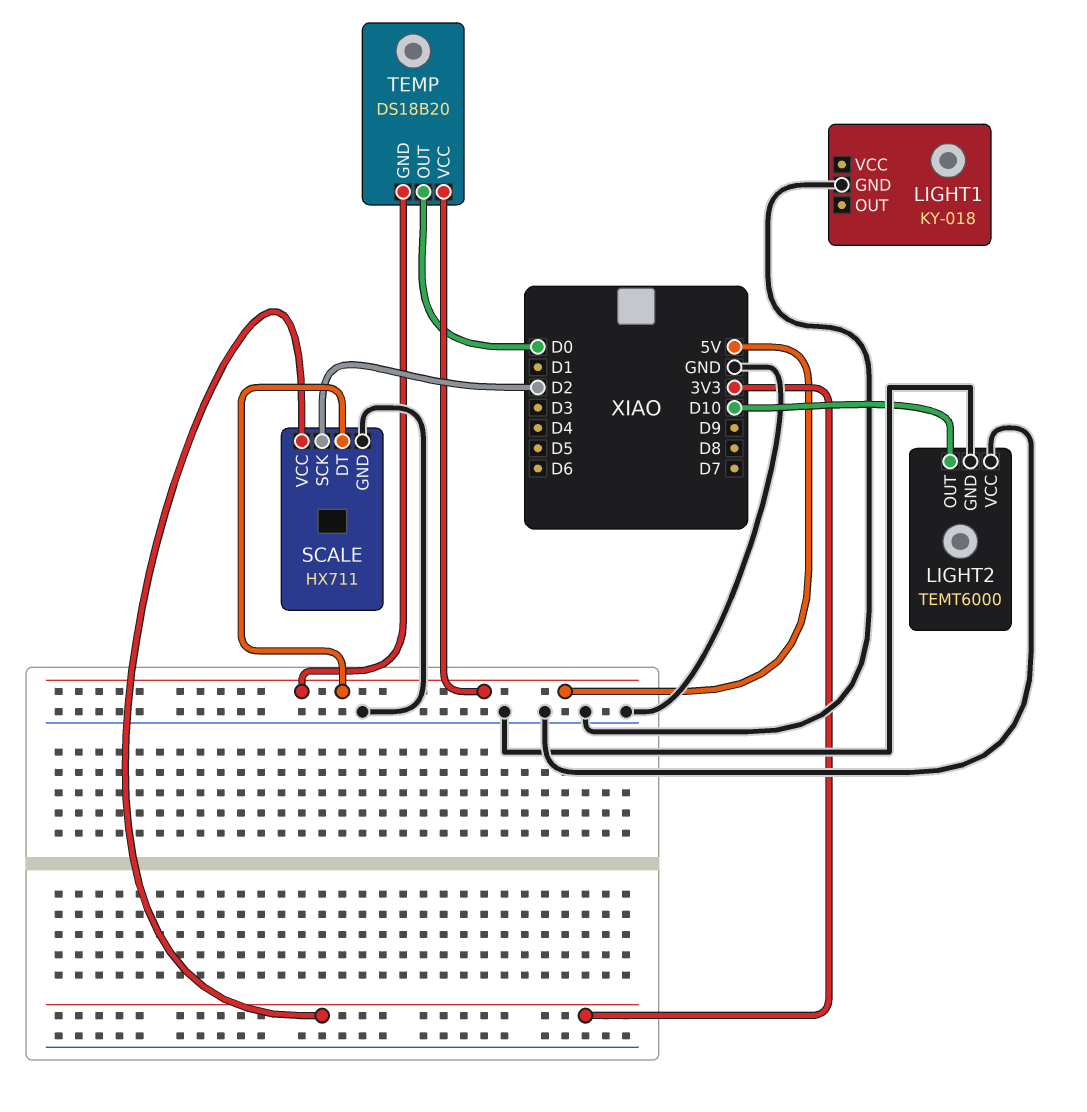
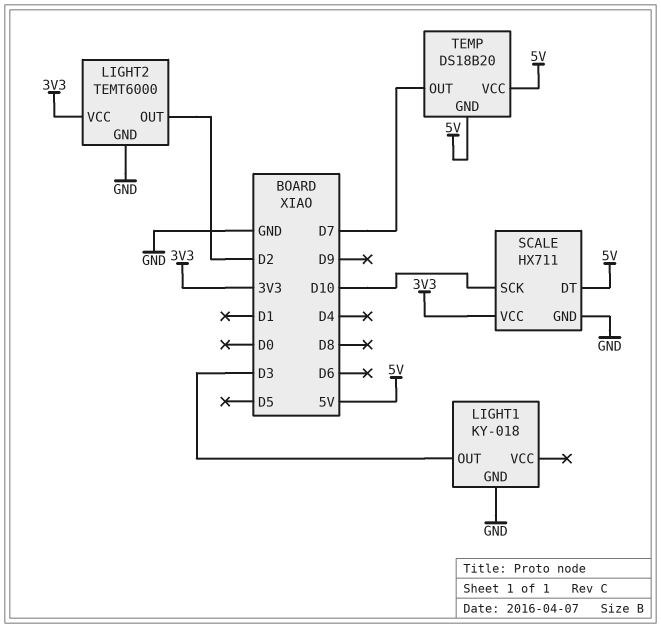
LIGHT1 pin OUT: none -> D3
LIGHT2 pin OUT: D10 -> D2
LIGHT2 pin VCC: GND -> 3V3
SCALE pin SCK: D2 -> D10
TEMP pin OUT: D0 -> D7

